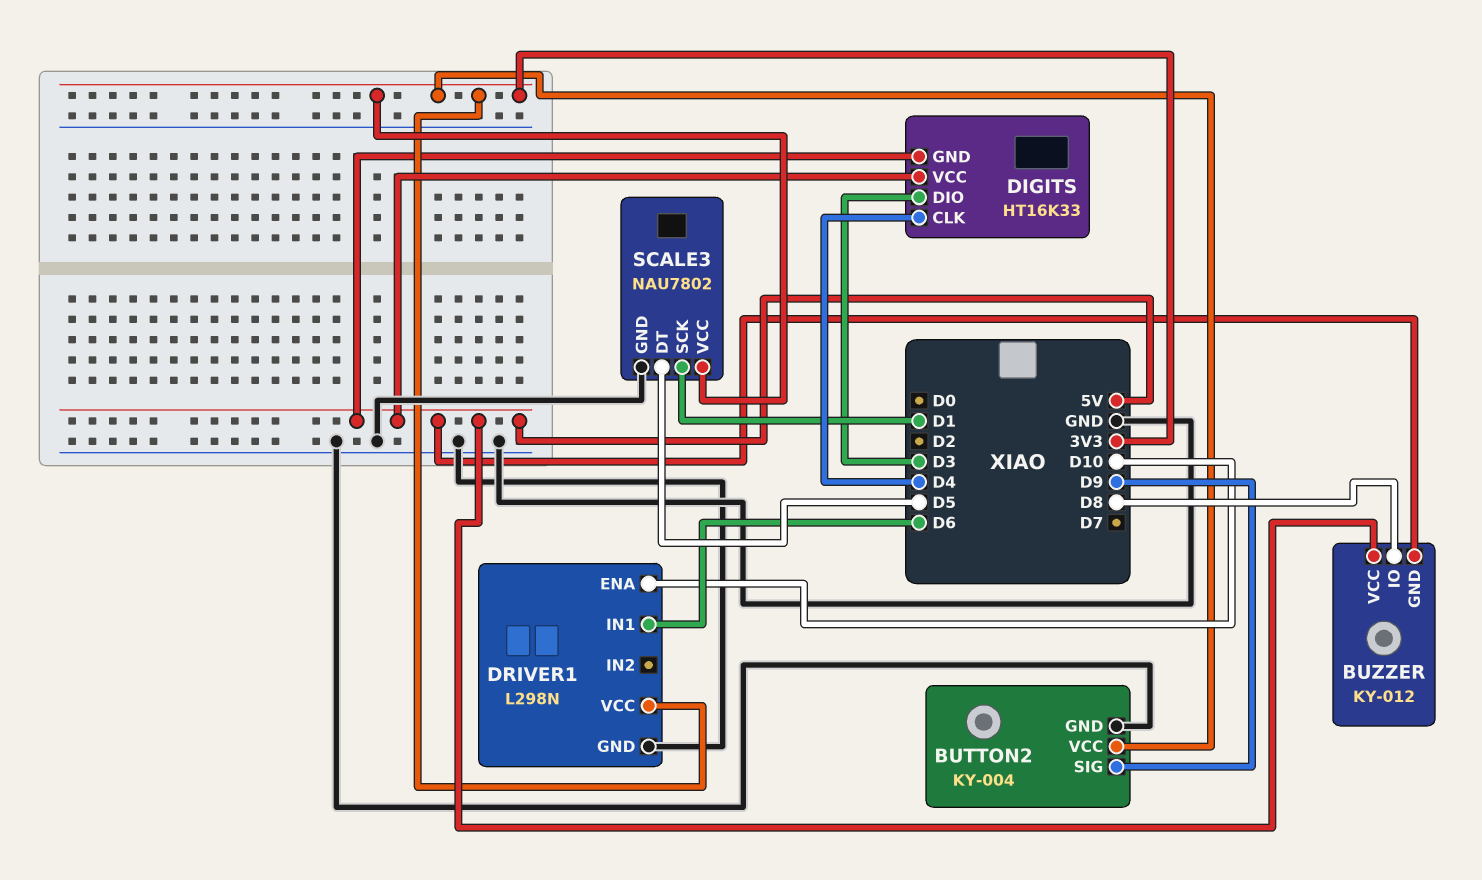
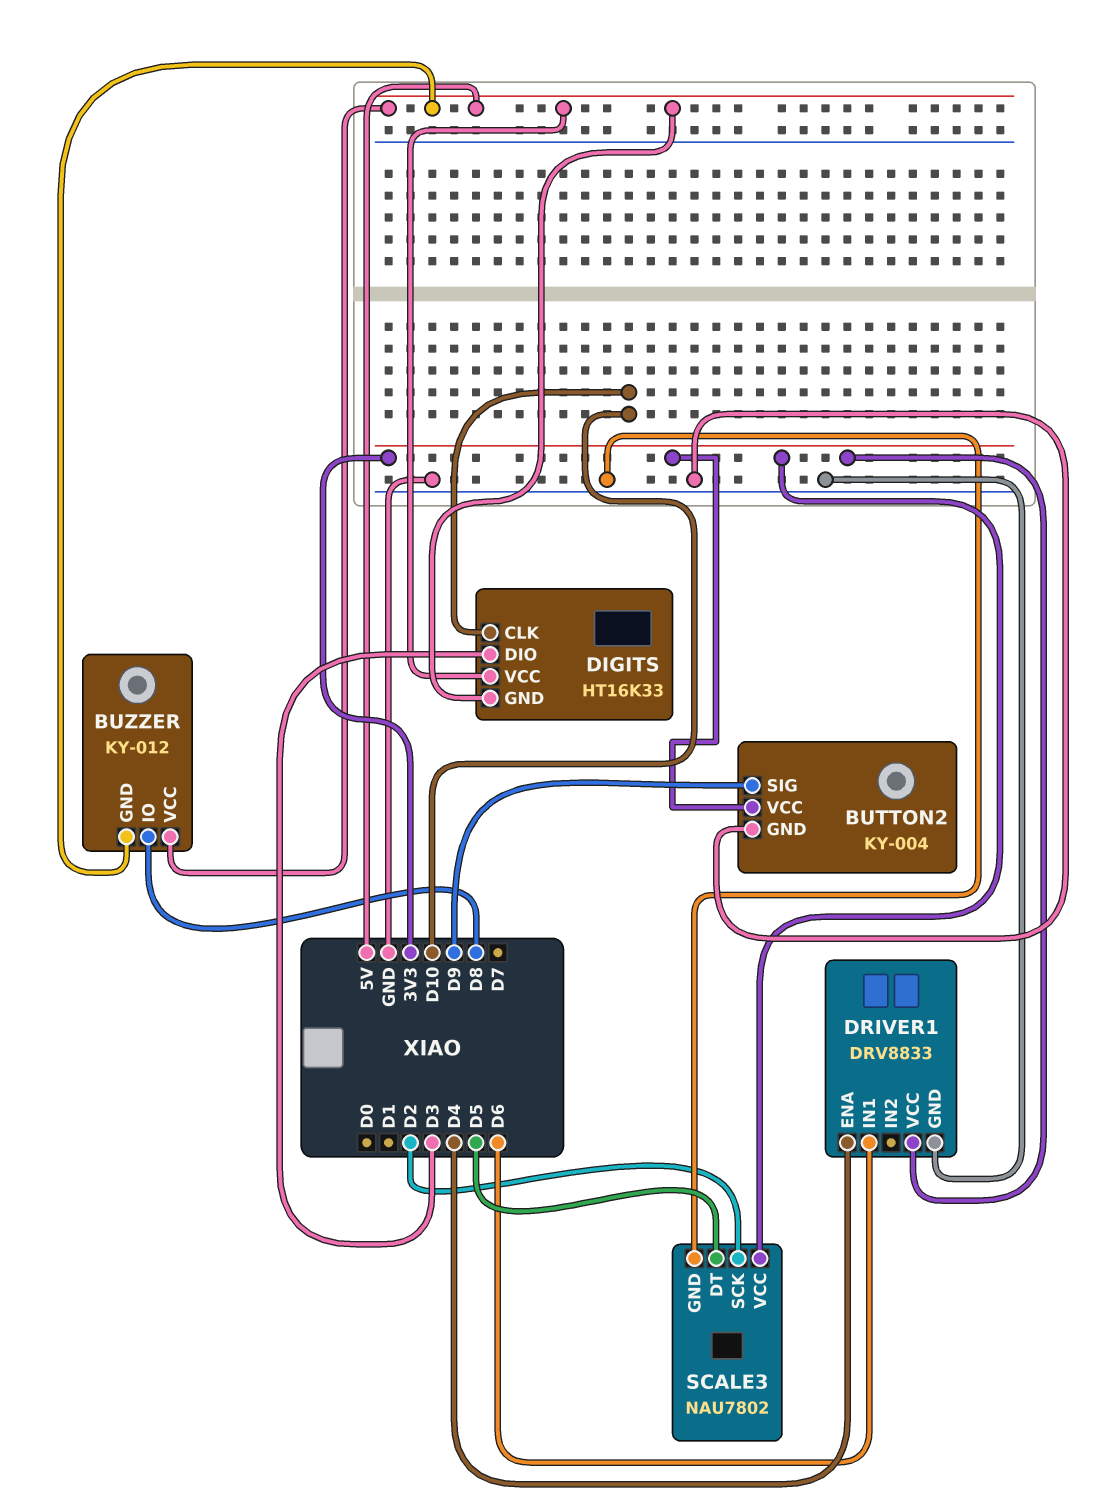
DIGITS pin CLK: D4 -> D10
DRIVER1: L298N -> DRV8833
DRIVER1 pin ENA: D10 -> D4
SCALE3 pin SCK: D1 -> D2

